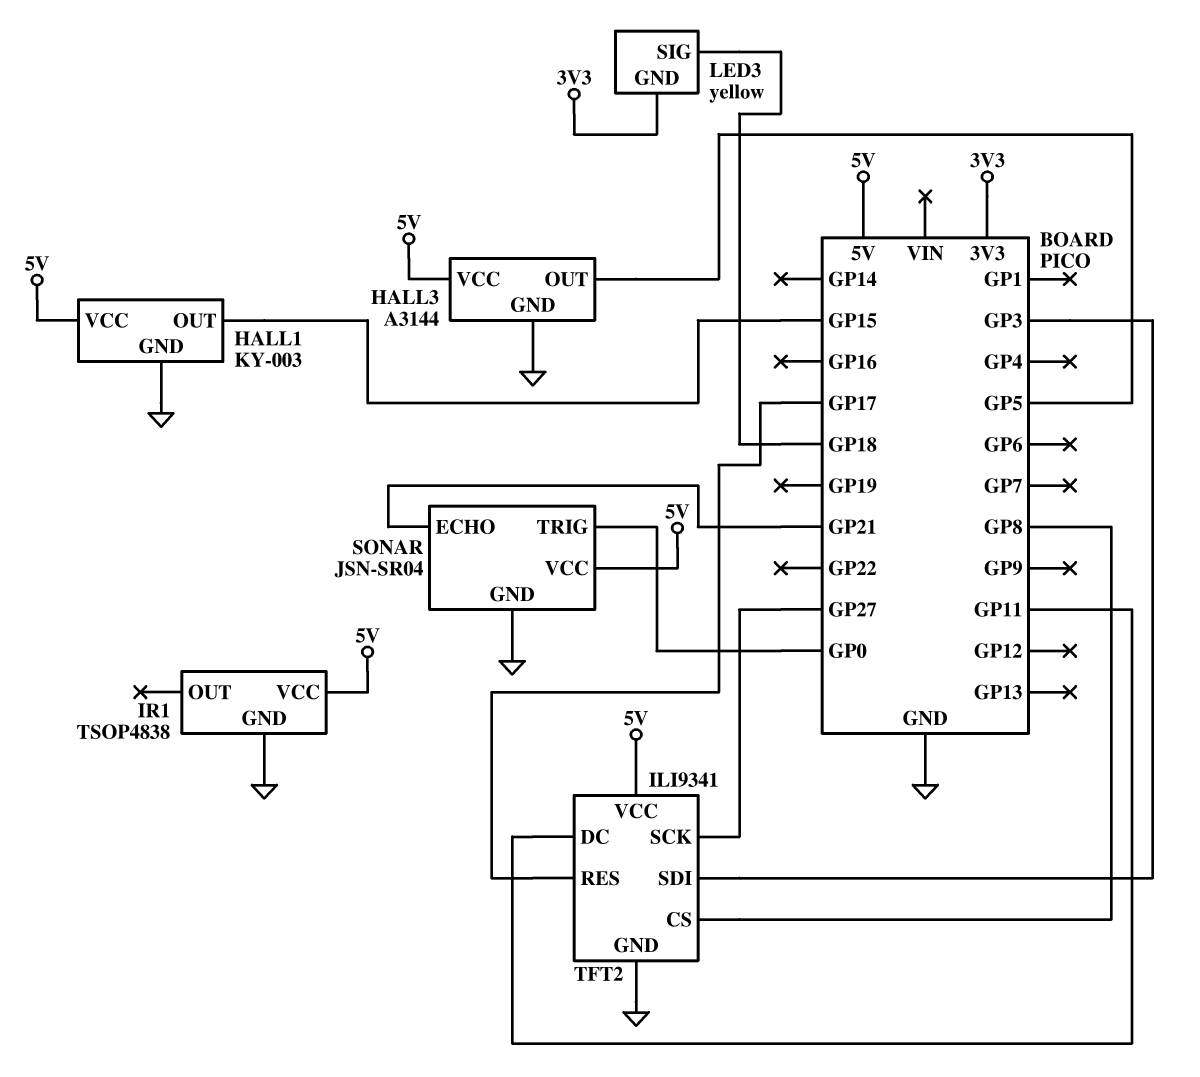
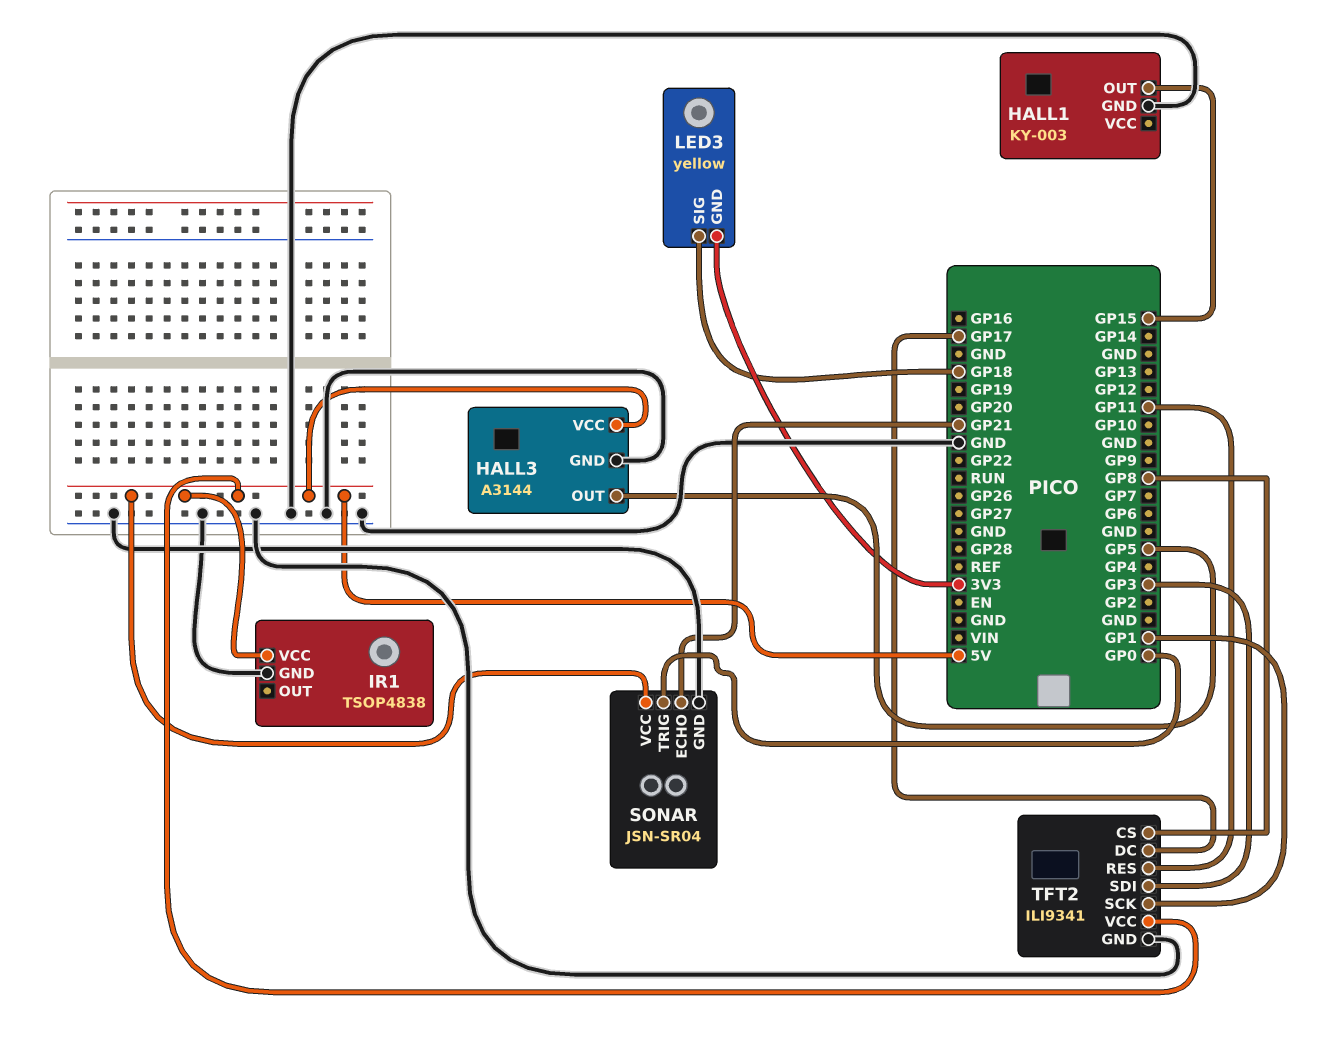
HALL1 pin VCC: 5V -> none
TFT2 pin DC: GP11 -> GP17
TFT2 pin RES: GP17 -> GP11
TFT2 pin SCK: GP27 -> GP1

